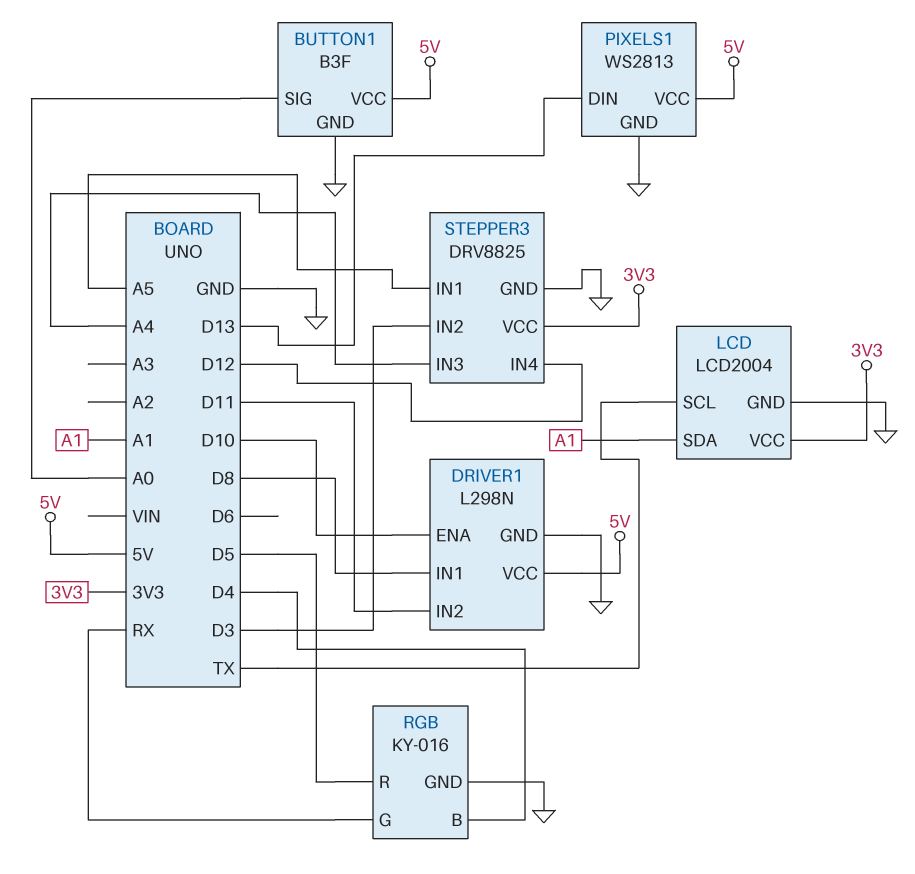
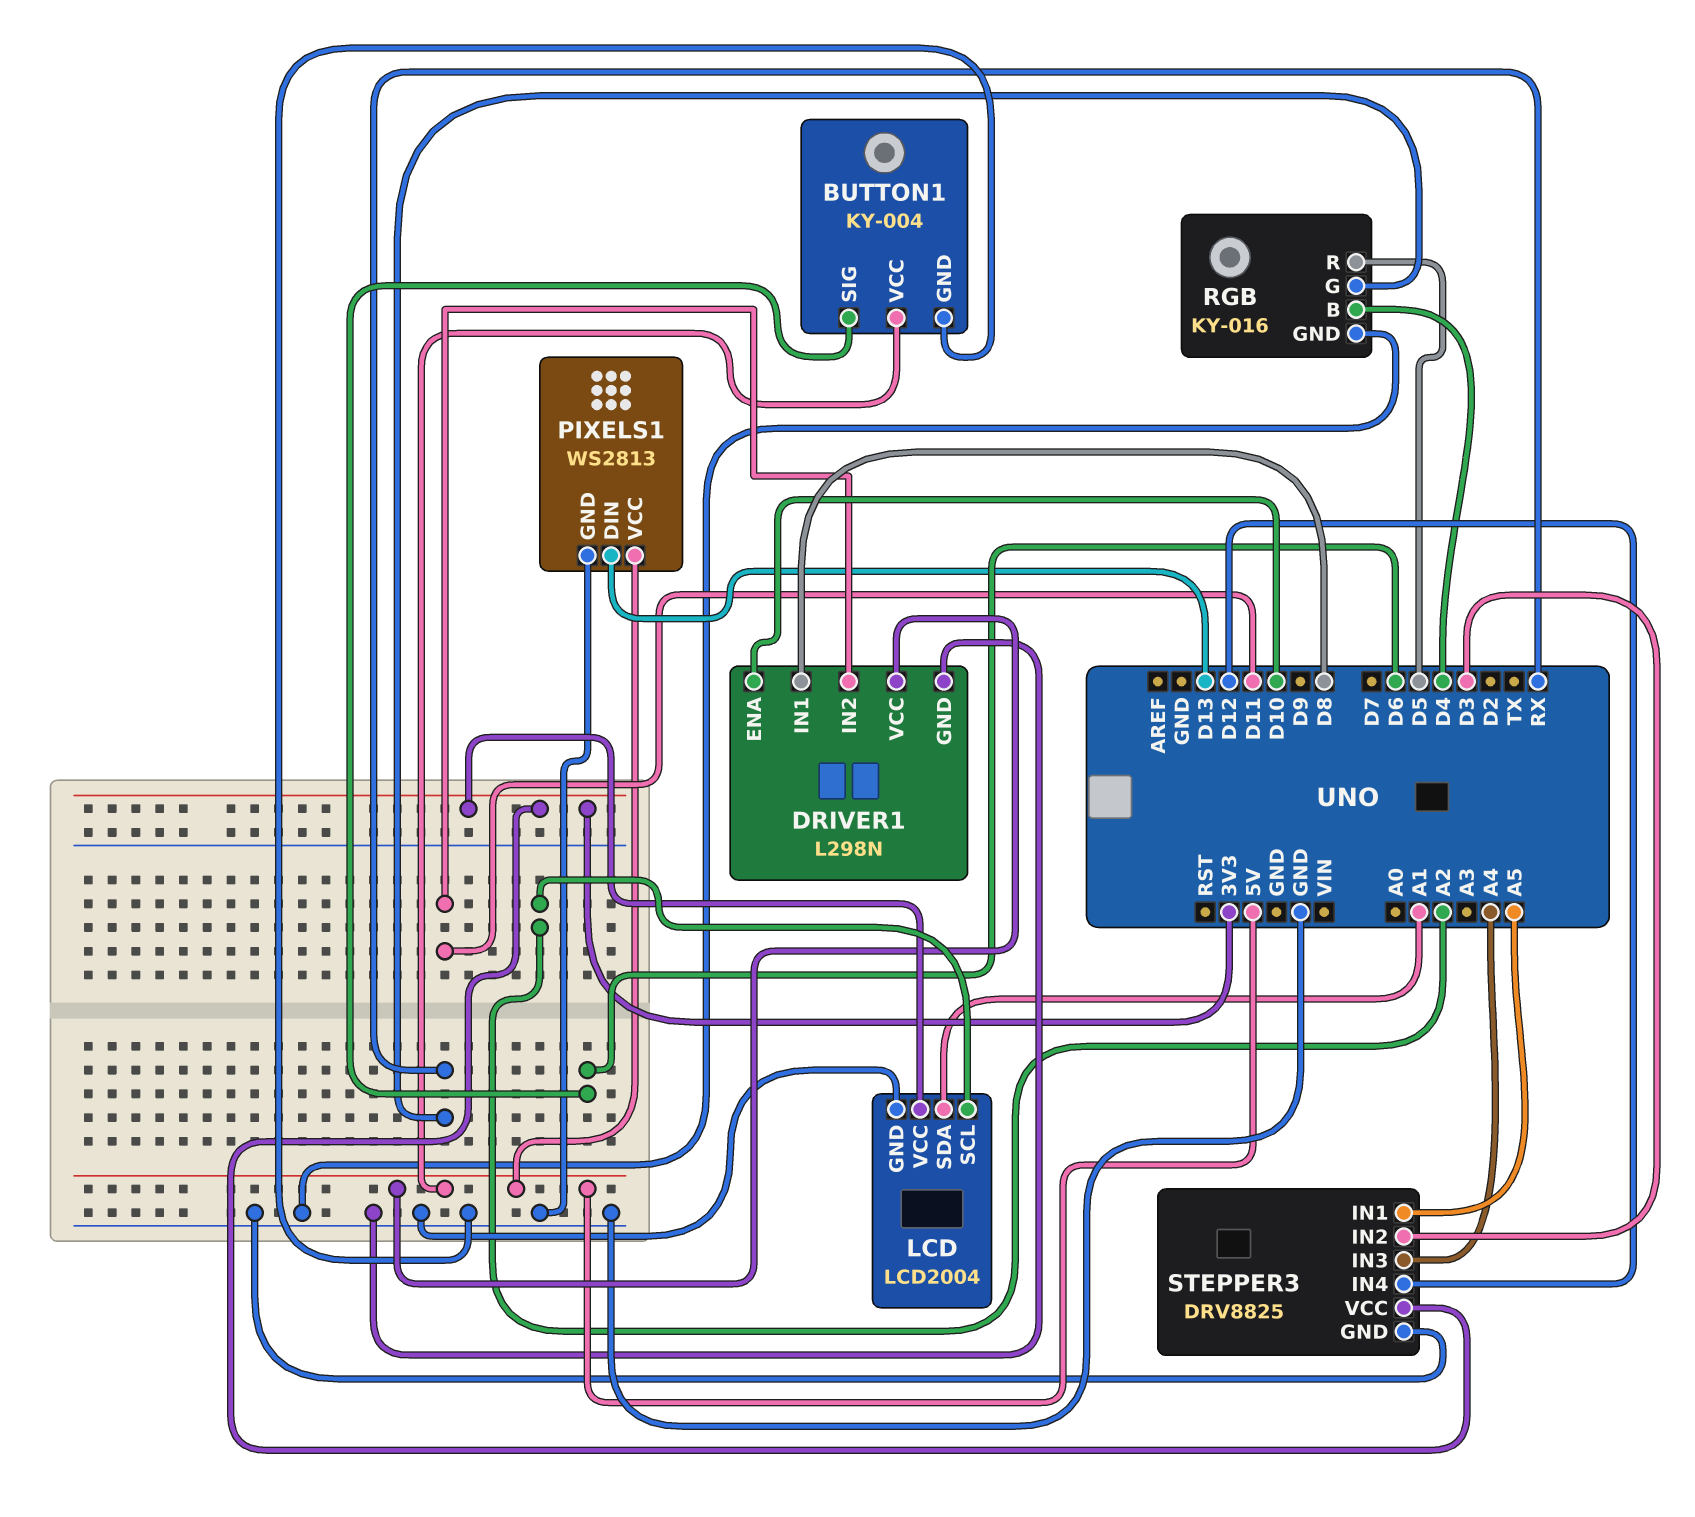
BUTTON1: B3F -> KY-004
BUTTON1 pin SIG: A0 -> D6
LCD pin SCL: TX -> A2

